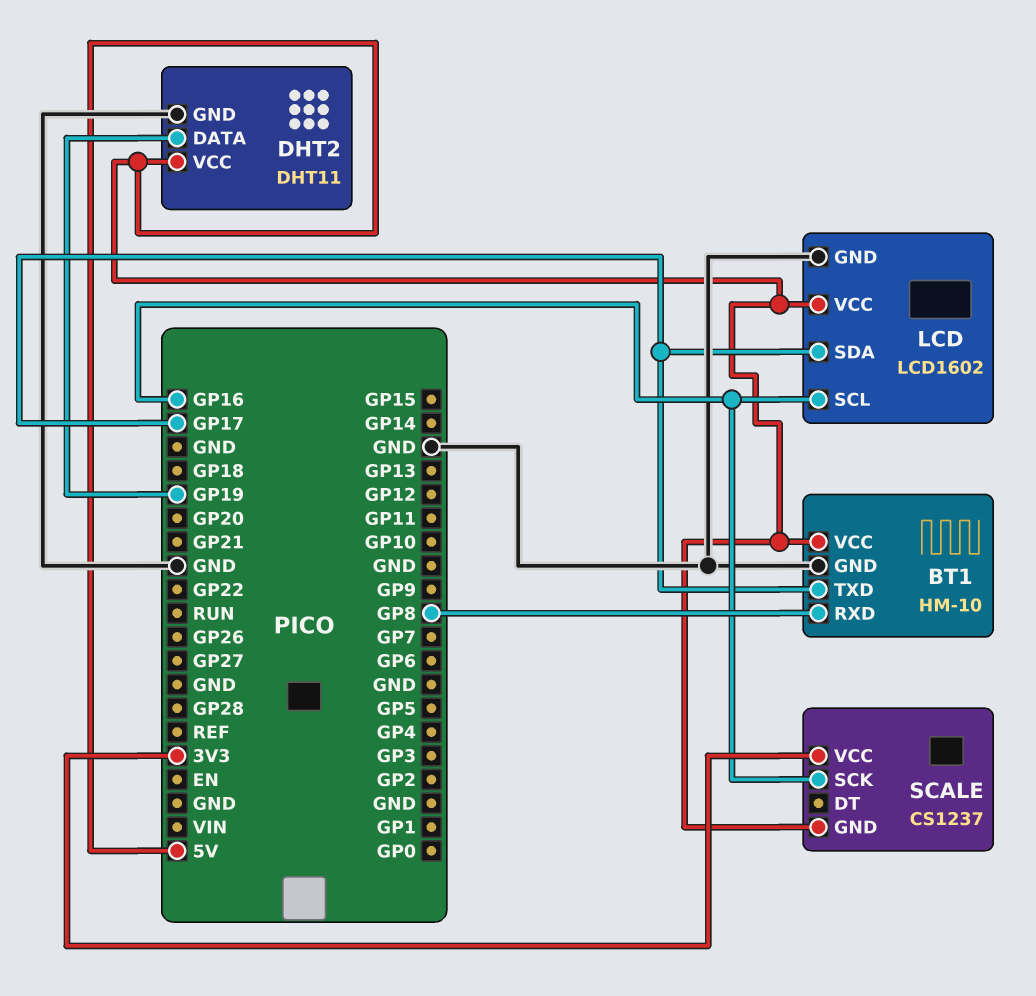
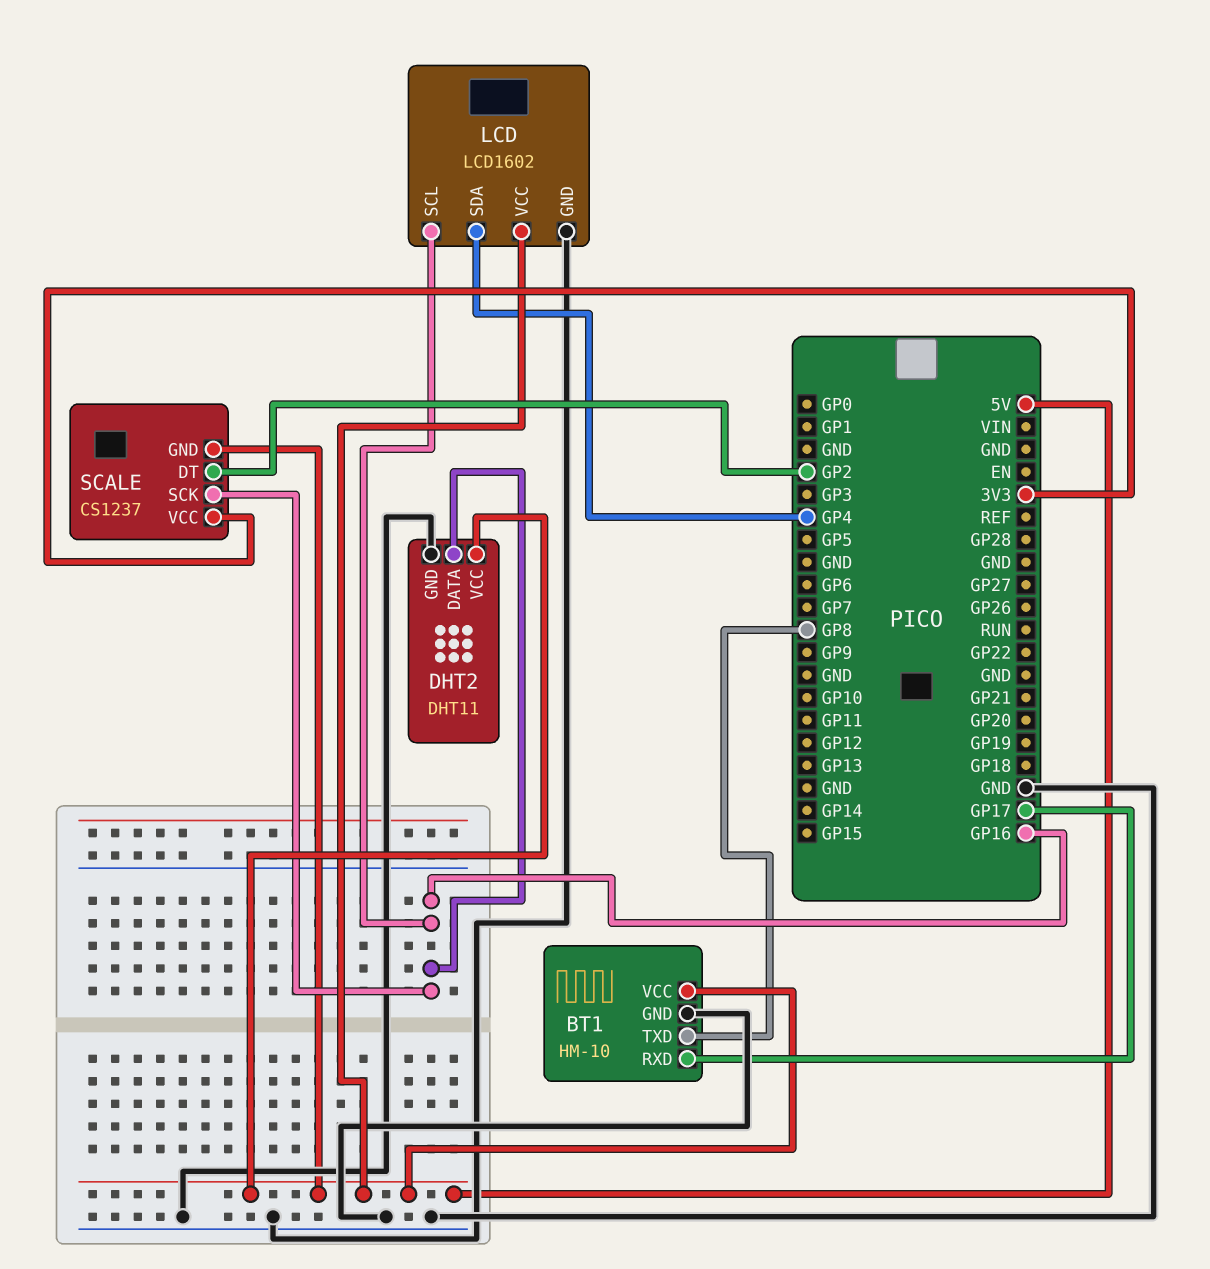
BT1 pin RXD: GP8 -> GP17
BT1 pin TXD: GP17 -> GP8
DHT2 pin DATA: GP19 -> GP16
LCD pin SDA: GP17 -> GP4
SCALE pin DT: none -> GP2

